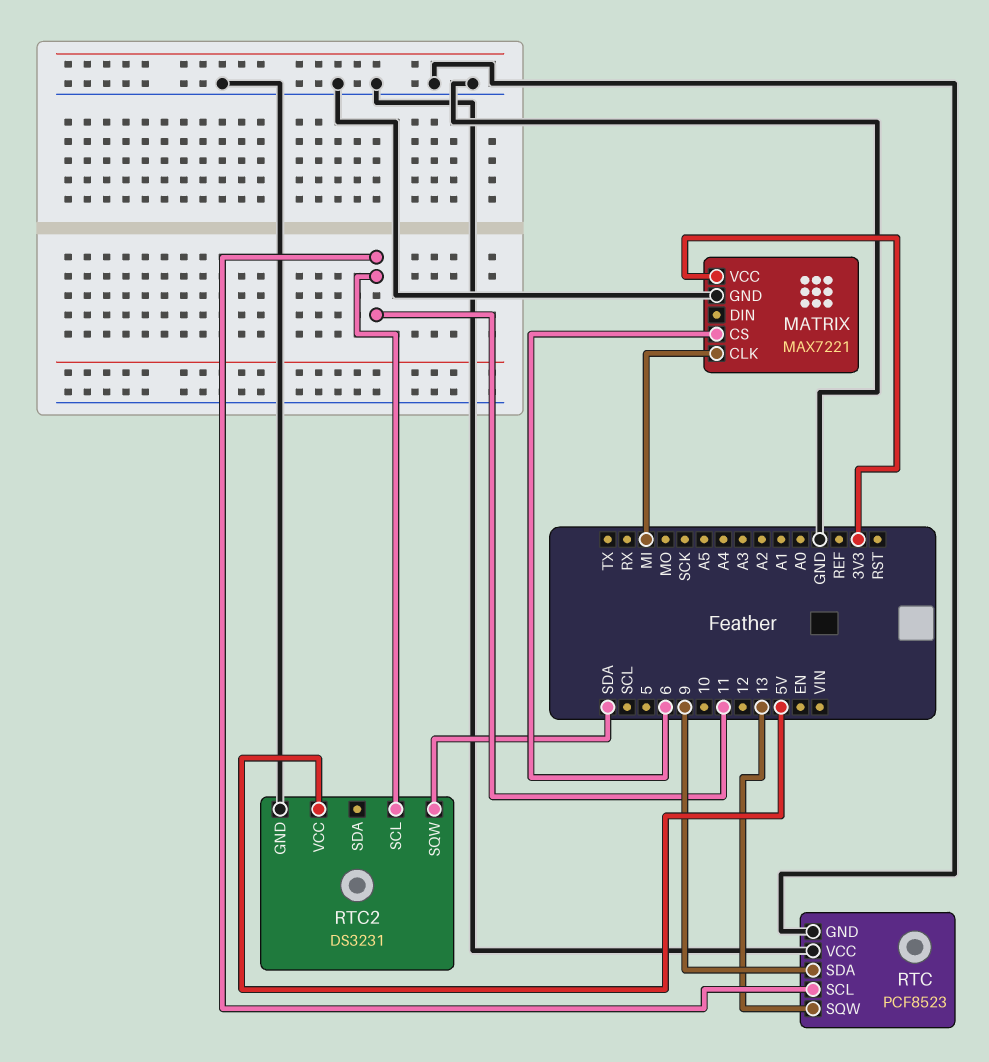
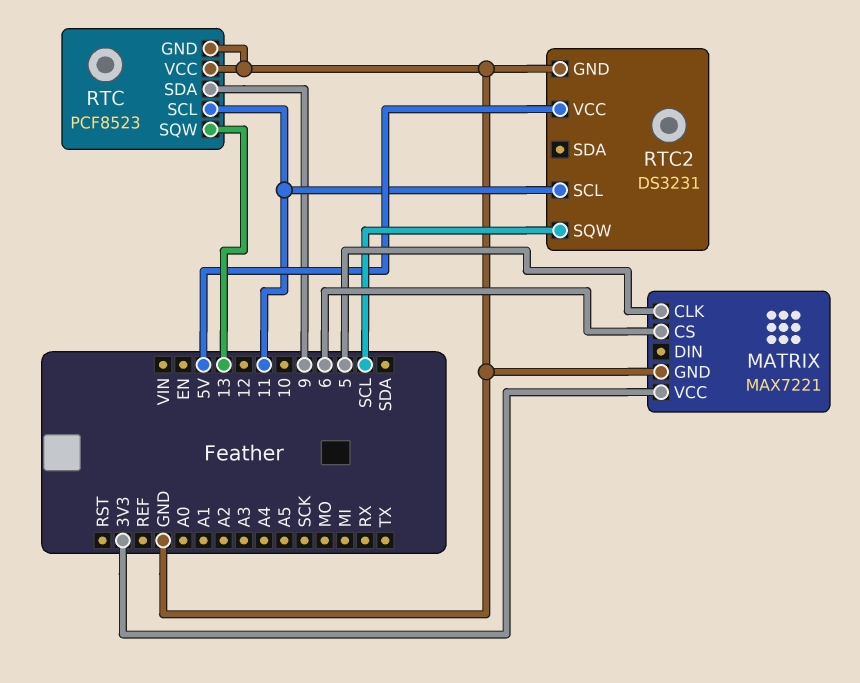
MATRIX pin CLK: MI -> 5
RTC2 pin SQW: SDA -> SCL

